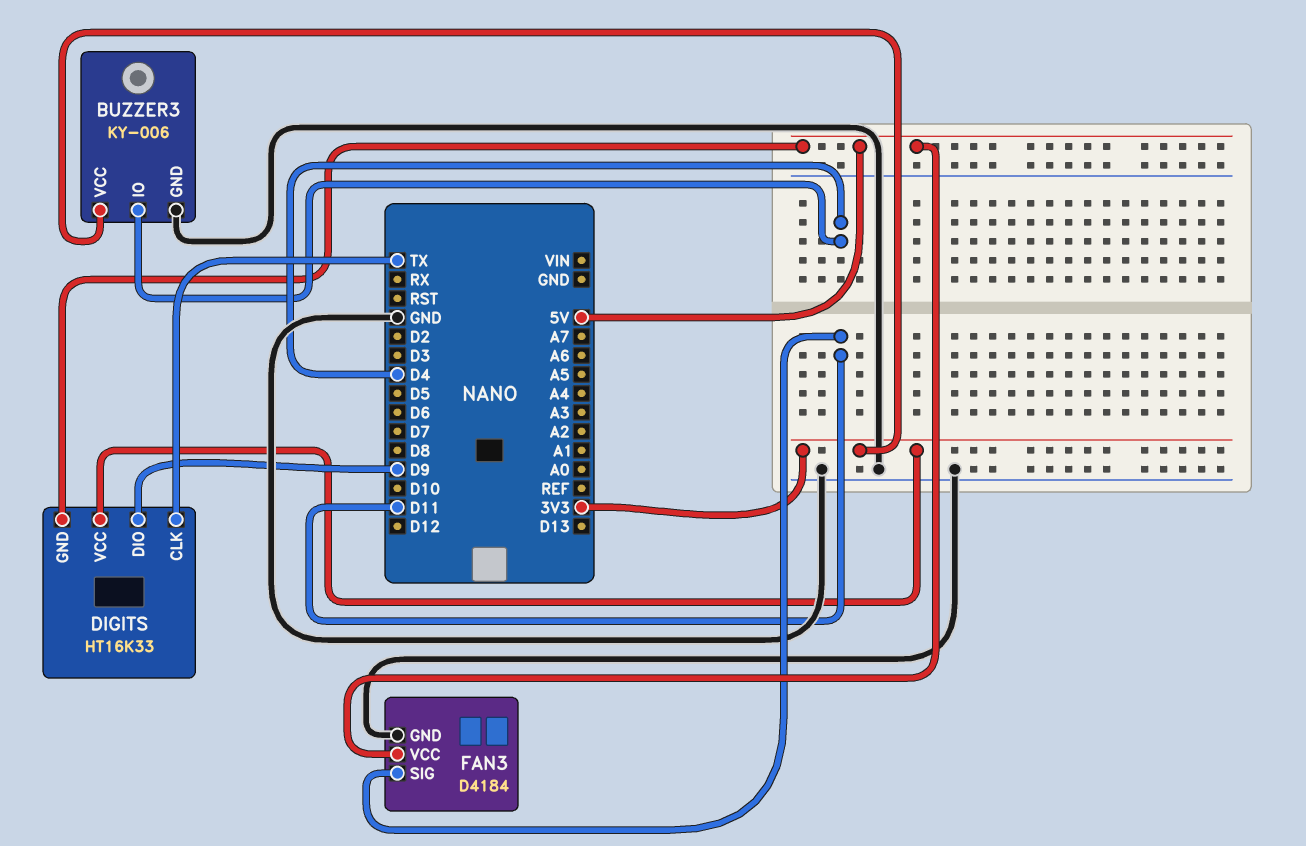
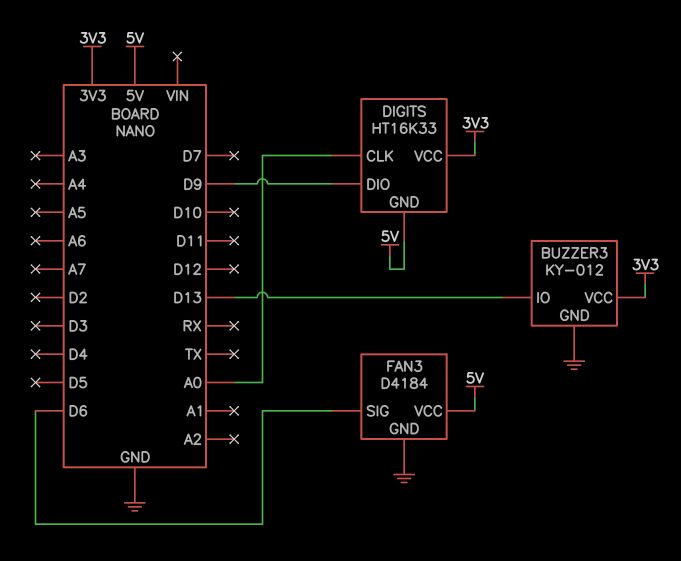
BUZZER3: KY-006 -> KY-012
BUZZER3 pin IO: D4 -> D13
DIGITS pin CLK: TX -> A0
FAN3 pin SIG: D11 -> D6

